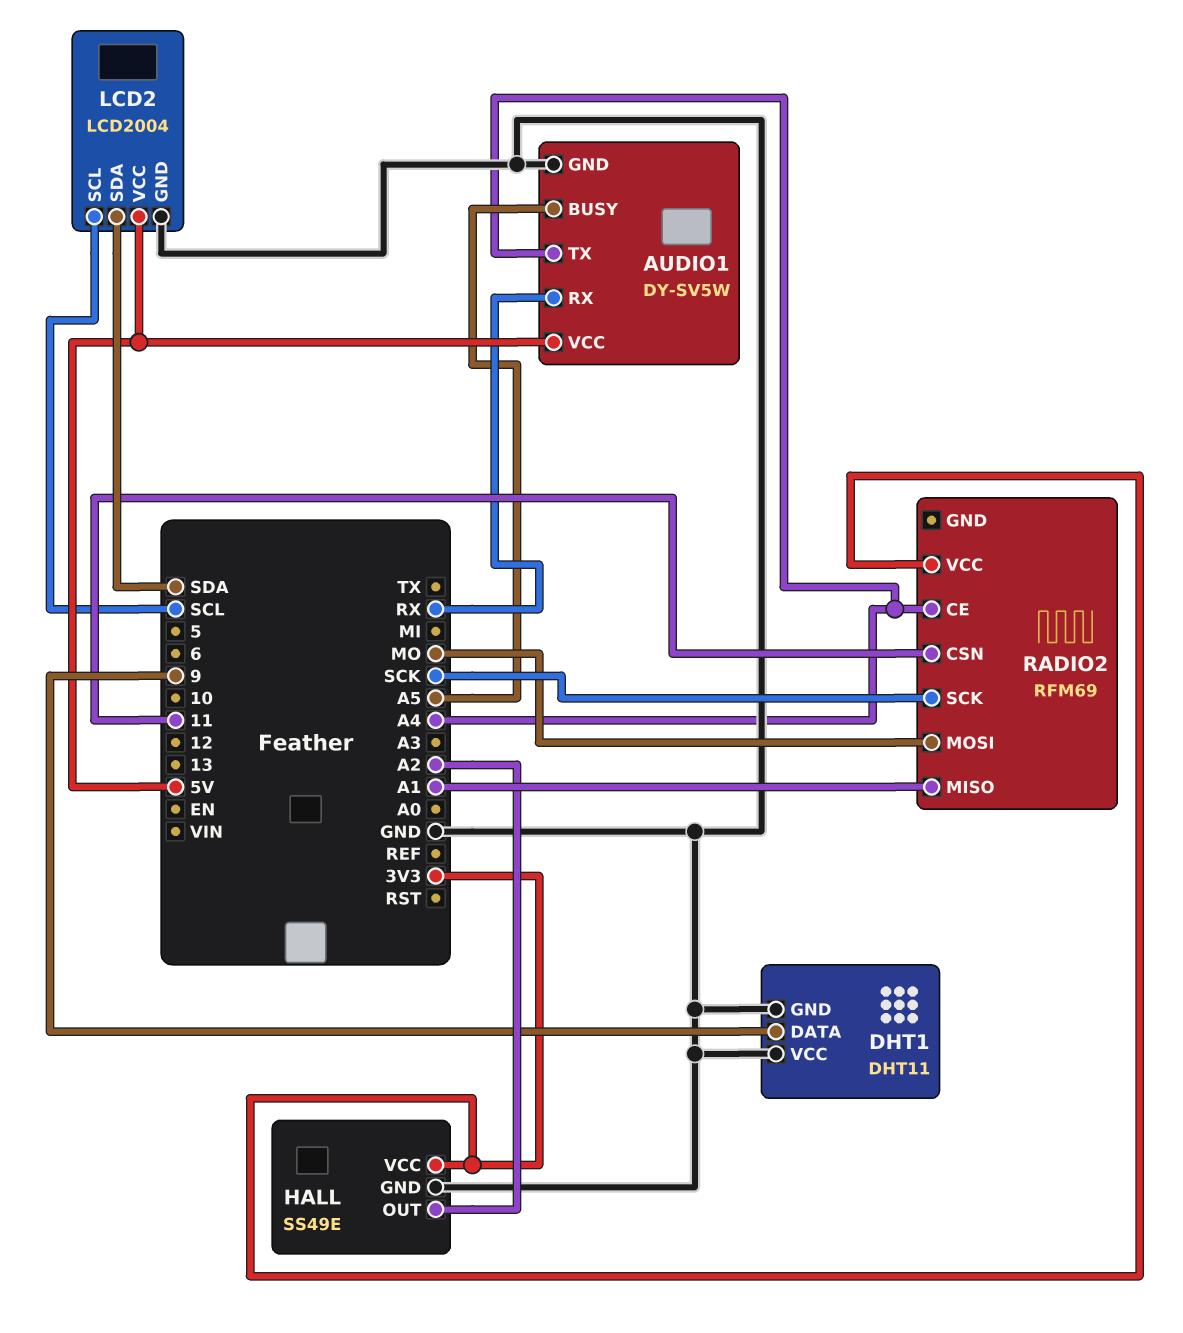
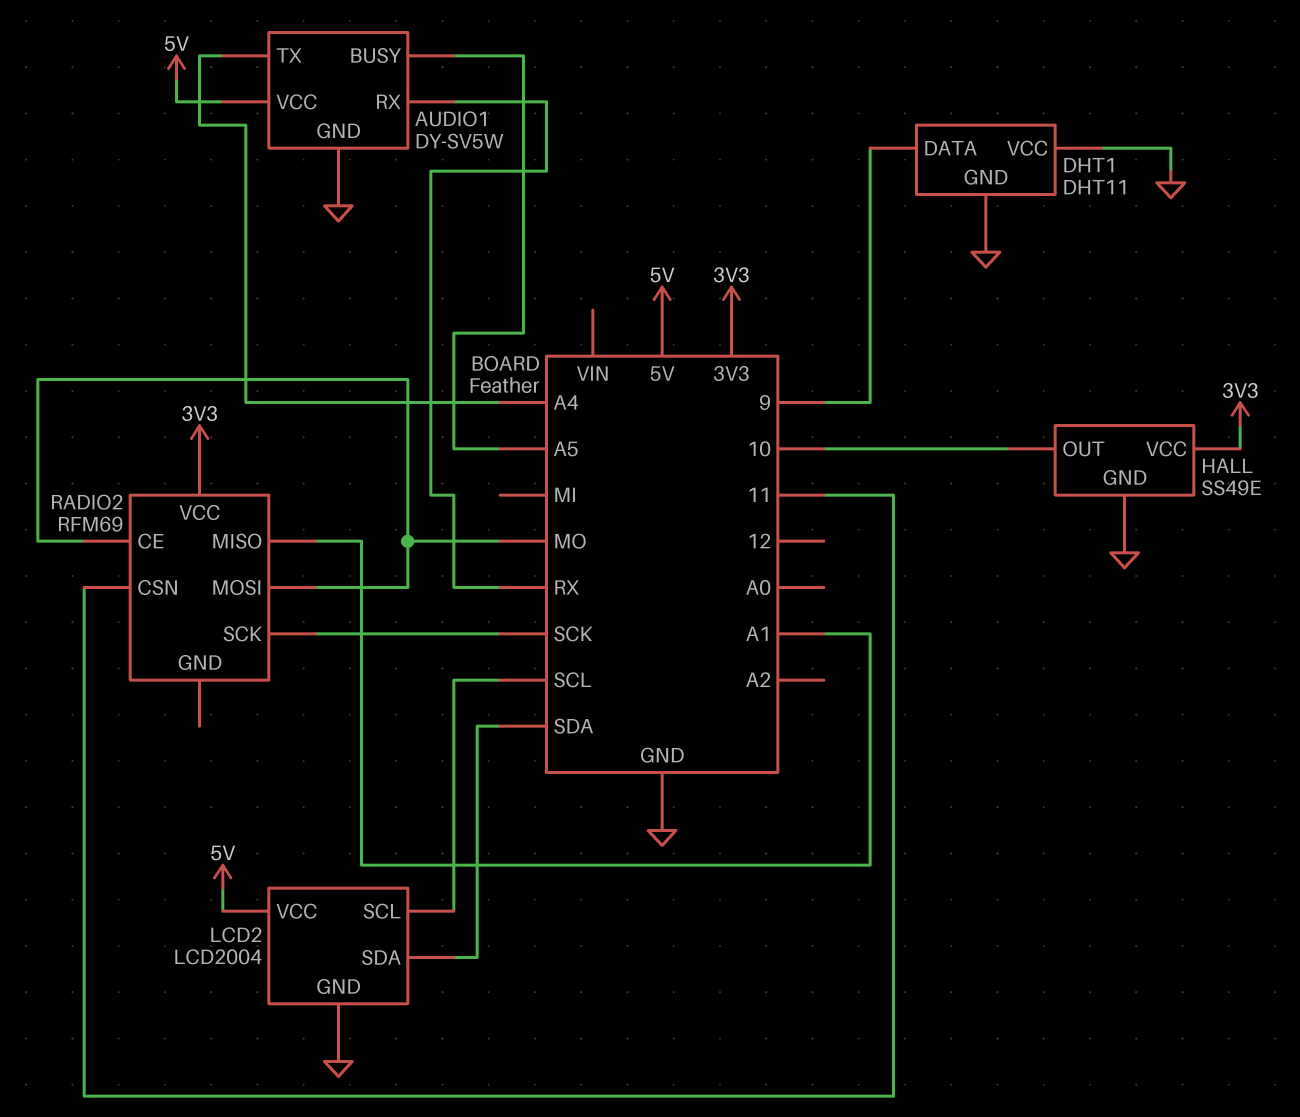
HALL pin OUT: A2 -> 10
RADIO2 pin CE: A4 -> MO

